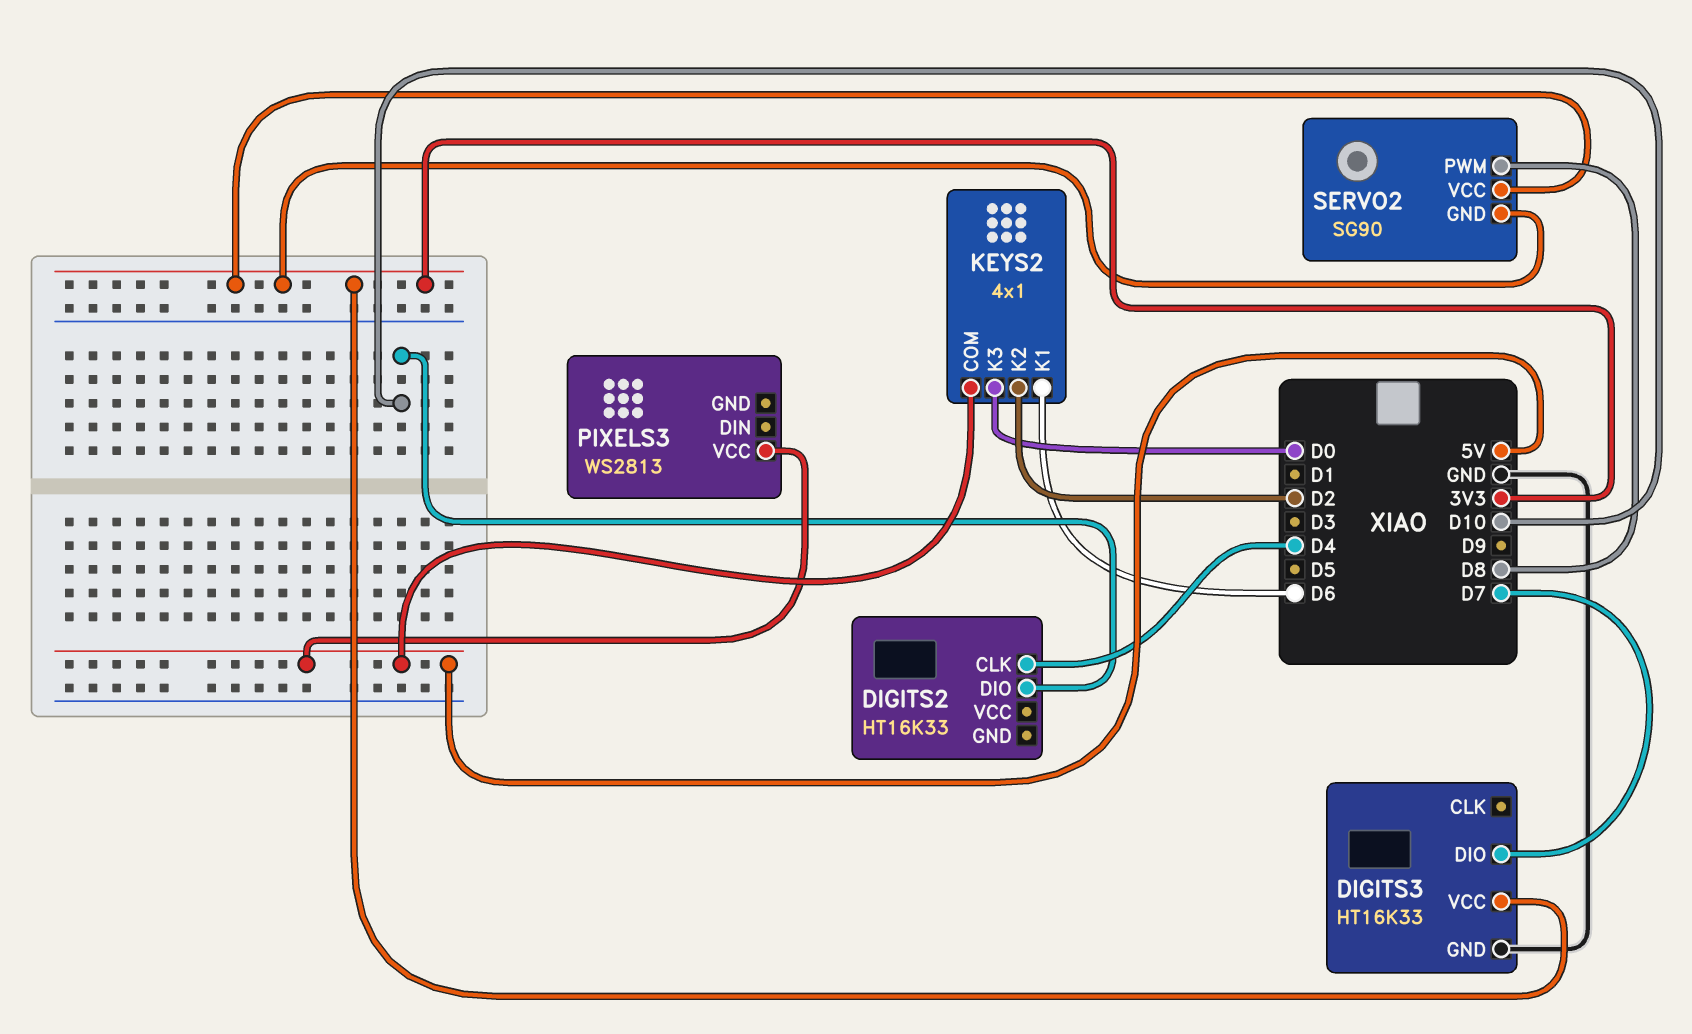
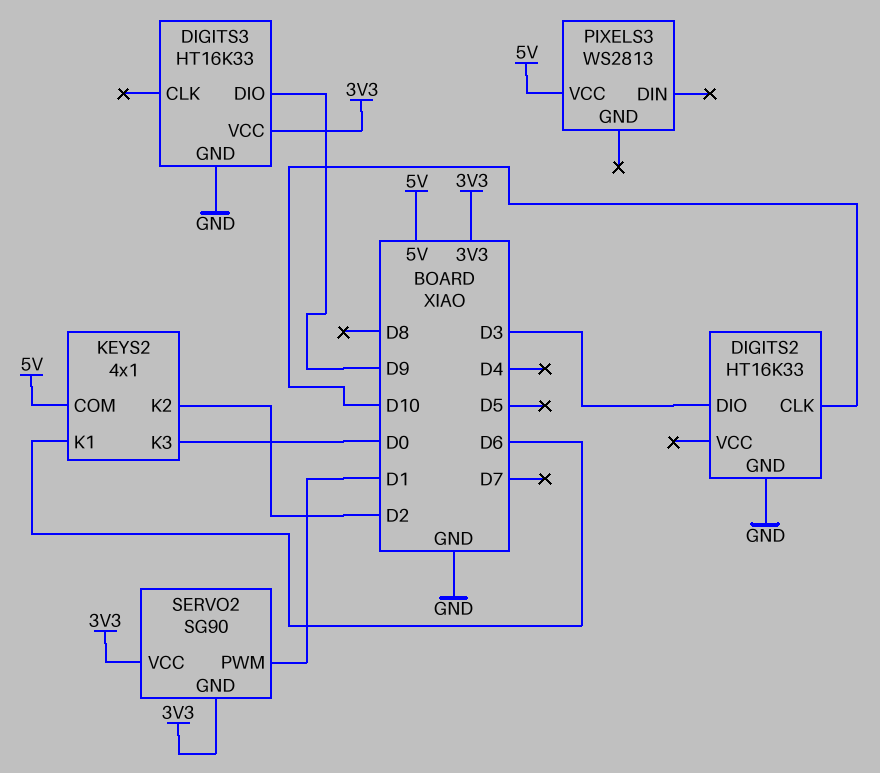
DIGITS2 pin CLK: D4 -> D10
DIGITS2 pin DIO: D10 -> D3
DIGITS2 pin GND: none -> GND
DIGITS3 pin DIO: D7 -> D9
SERVO2 pin PWM: D8 -> D1

